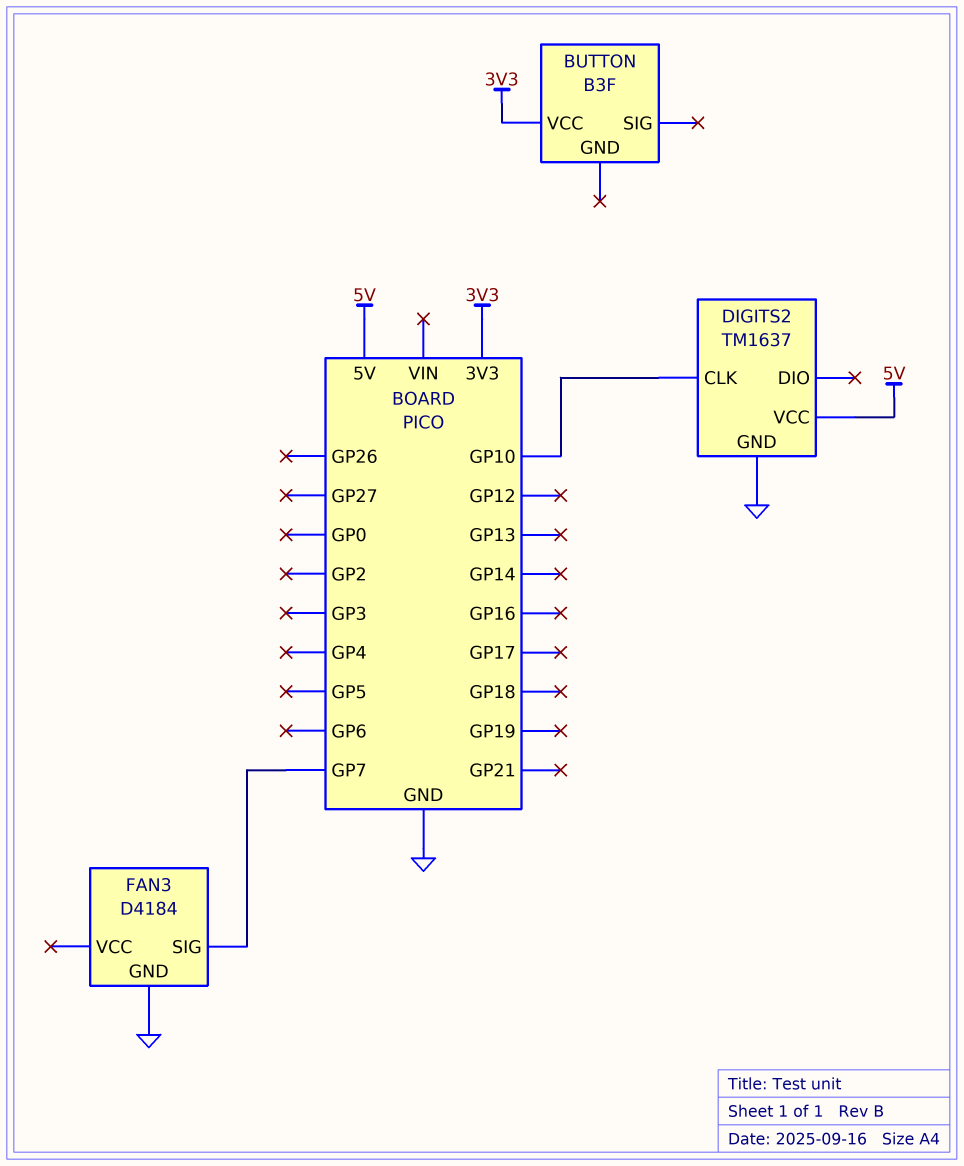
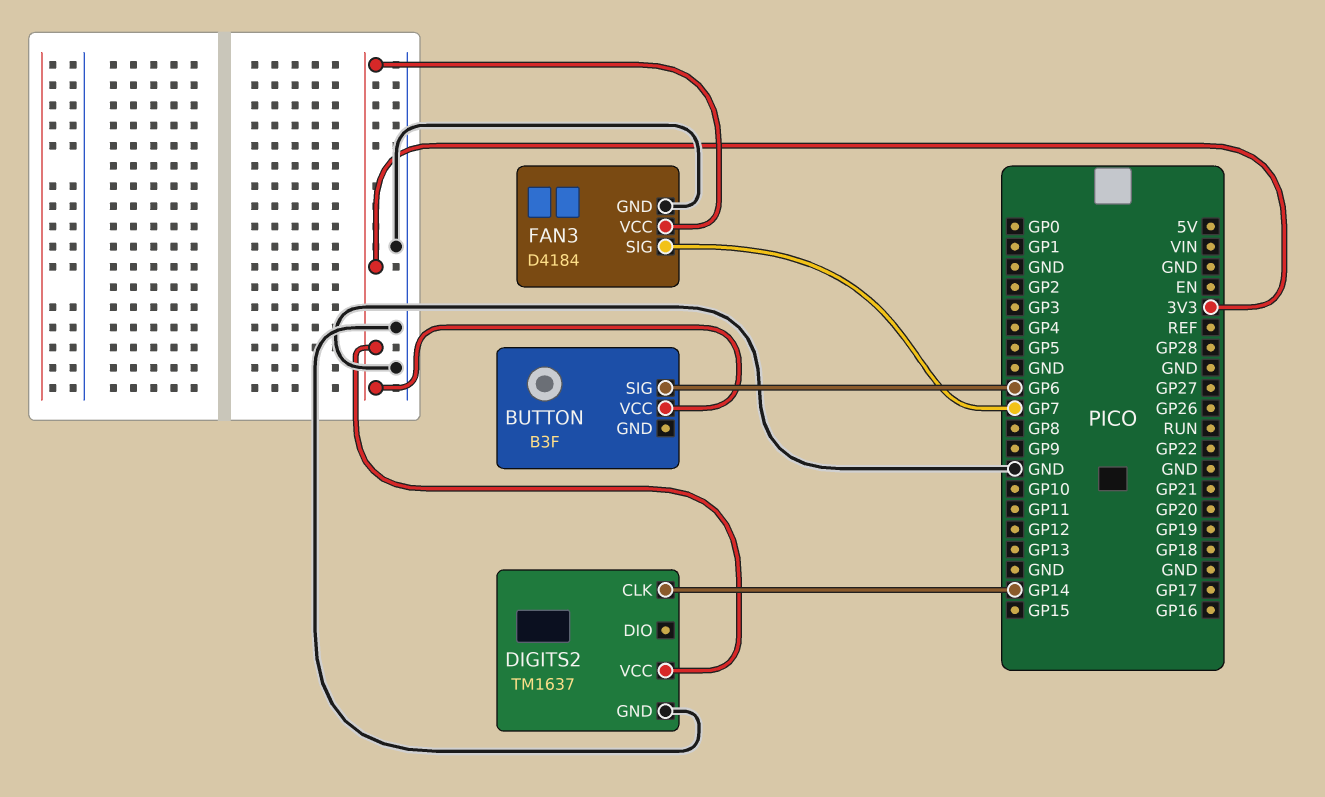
BUTTON pin SIG: none -> GP6
DIGITS2 pin CLK: GP10 -> GP14
DIGITS2 pin VCC: 5V -> 3V3
FAN3 pin VCC: none -> 3V3

